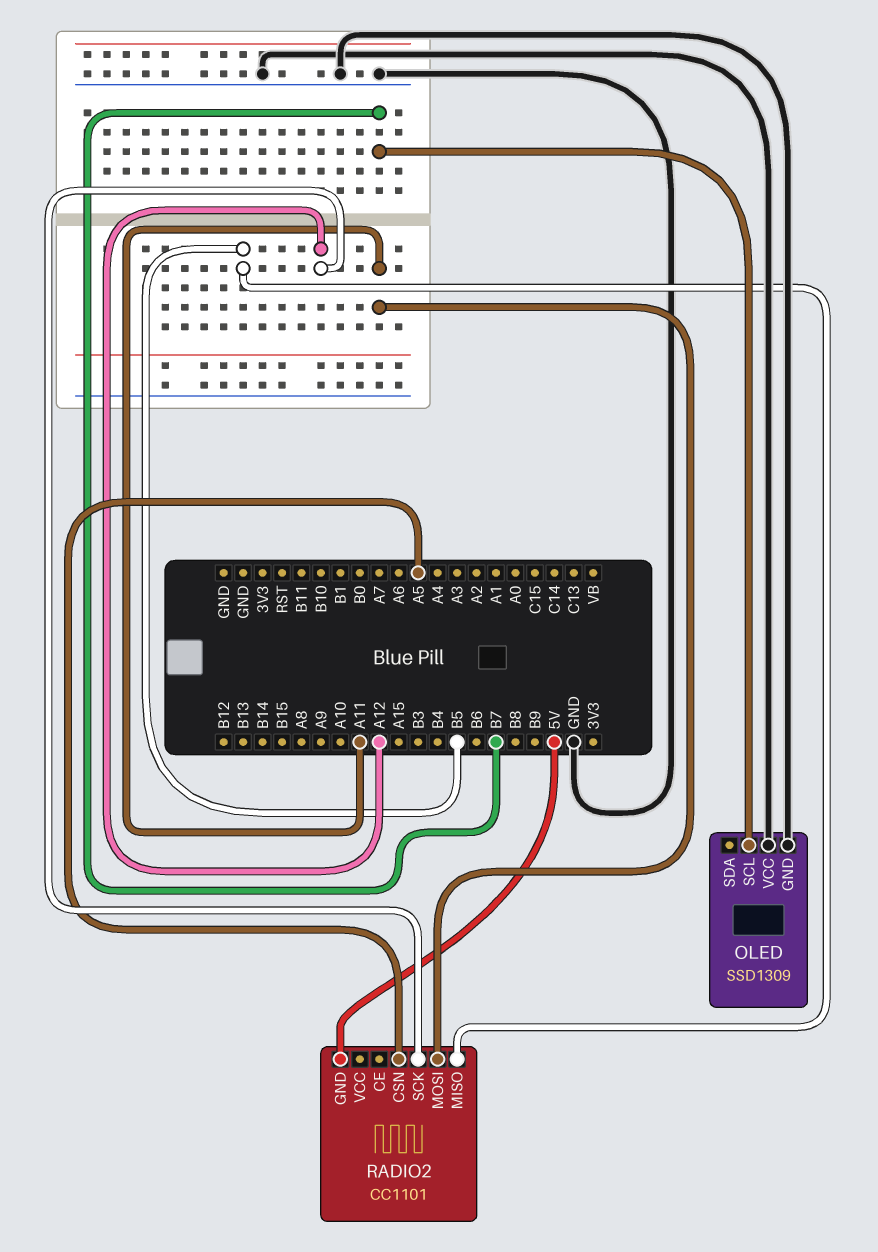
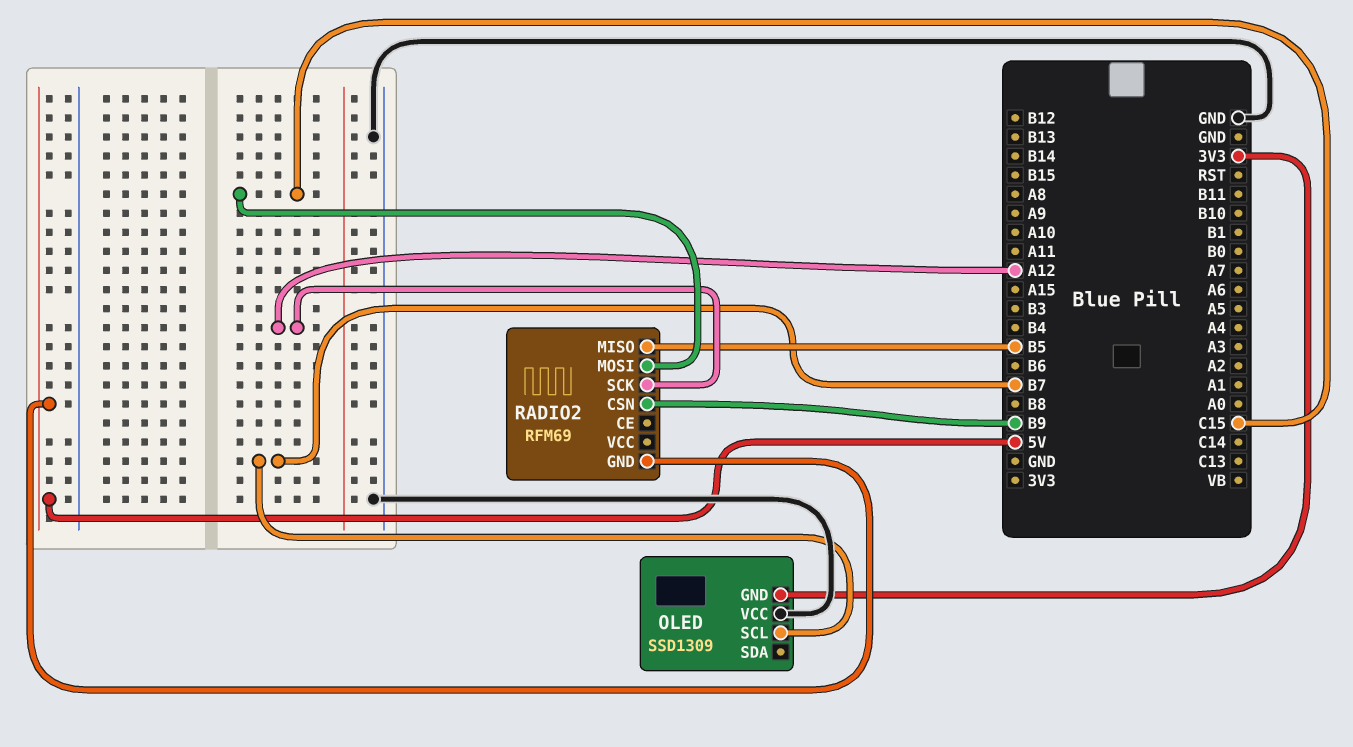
OLED pin GND: GND -> 3V3
RADIO2: CC1101 -> RFM69
RADIO2 pin CSN: A5 -> B9
RADIO2 pin MOSI: A11 -> C15

